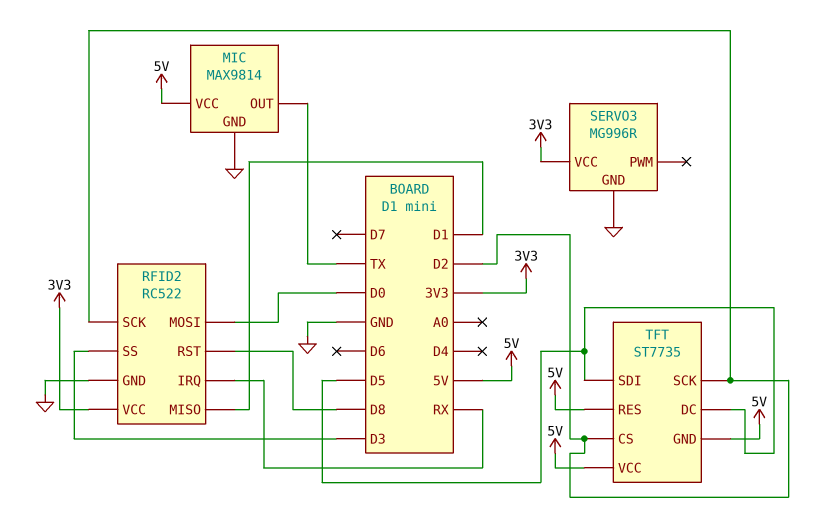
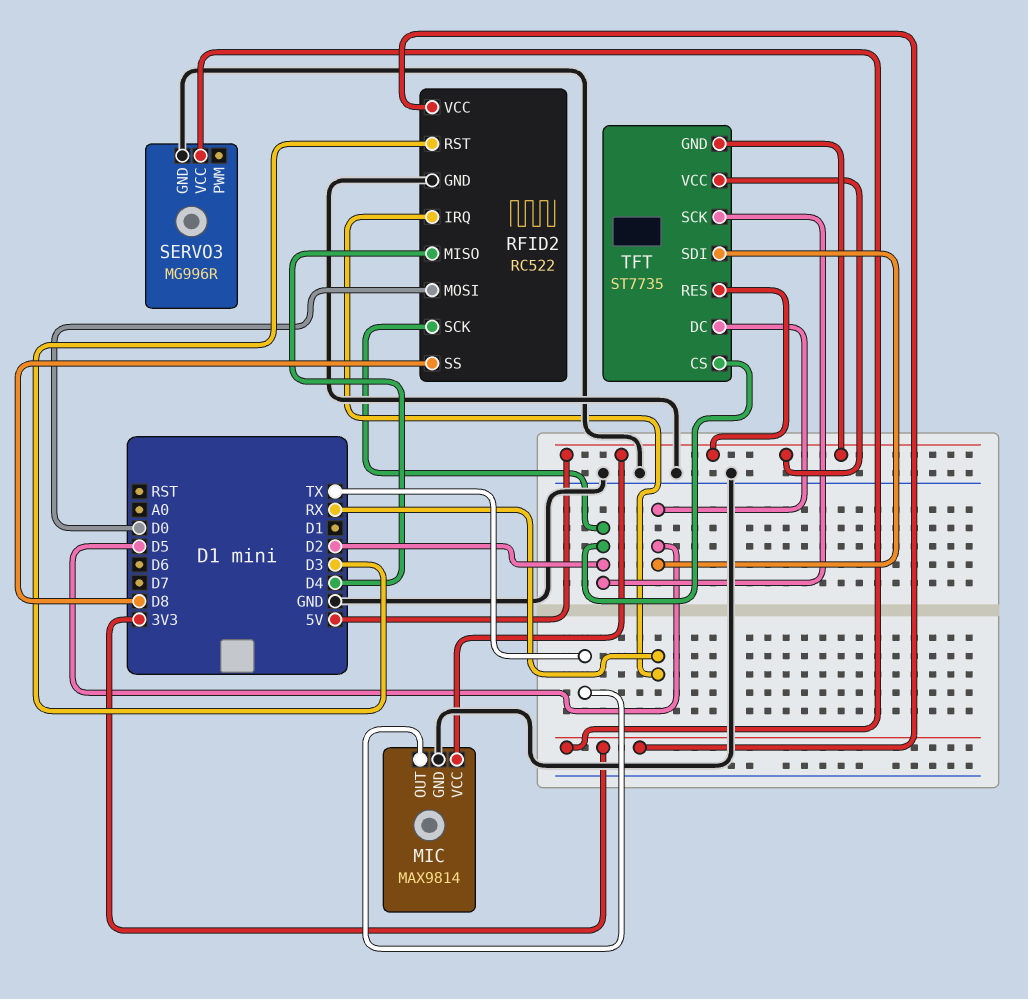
RFID2 pin MISO: D1 -> D4
RFID2 pin RST: D8 -> D3
RFID2 pin SS: D3 -> D8

